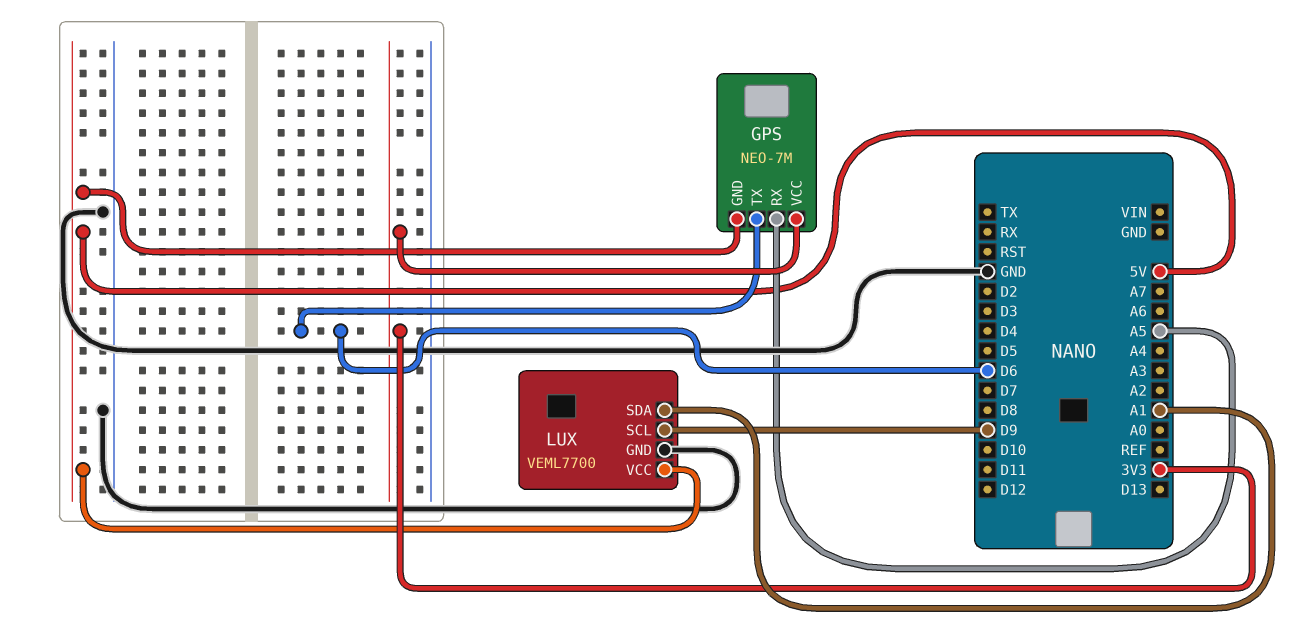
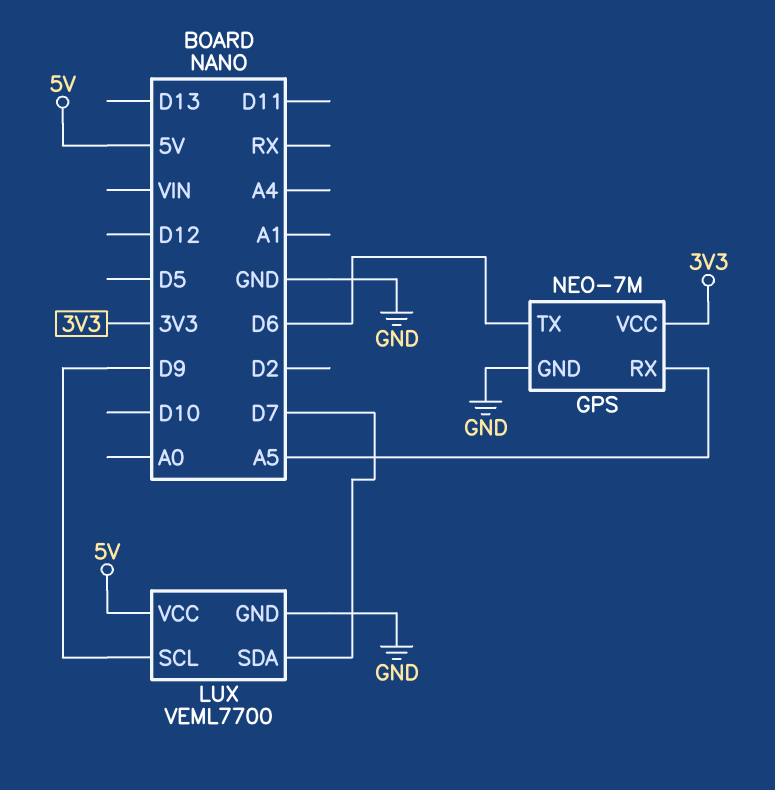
GPS pin GND: 5V -> GND
LUX pin SDA: A1 -> D7

